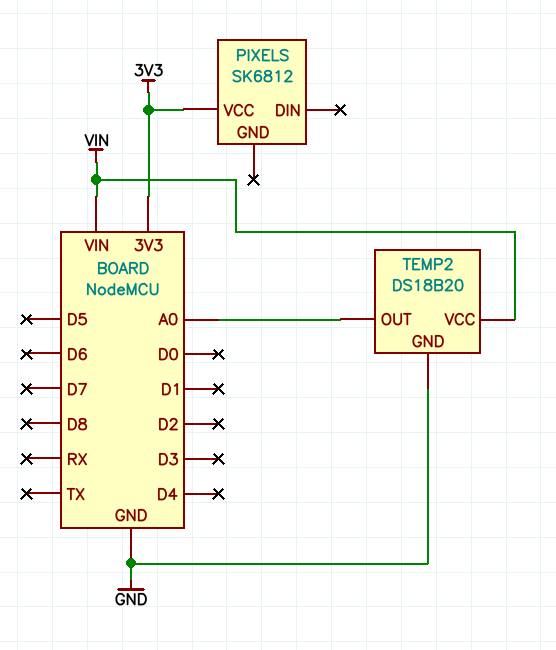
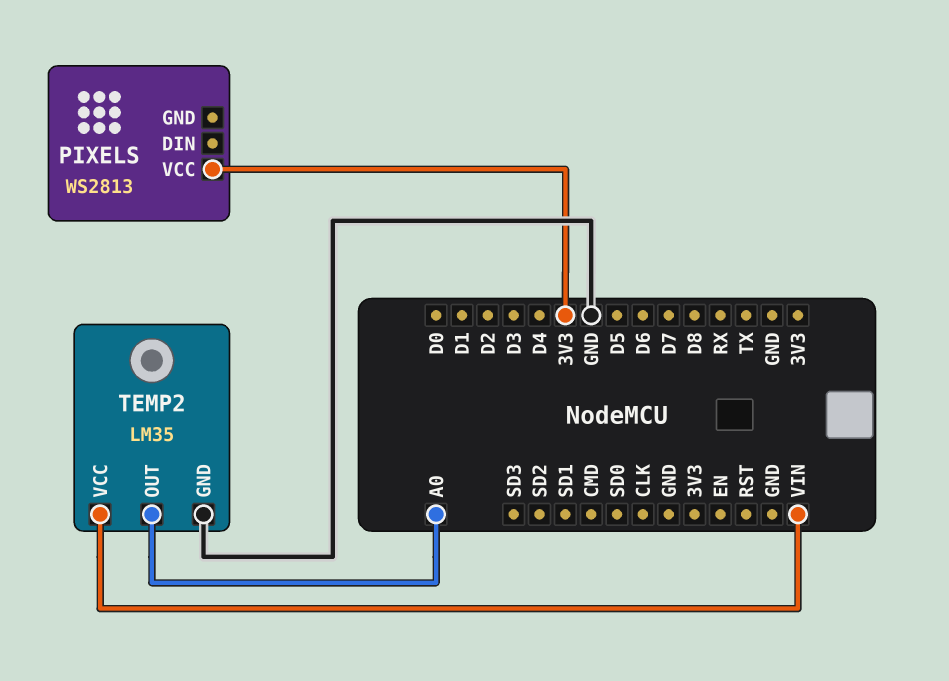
PIXELS: SK6812 -> WS2813
TEMP2: DS18B20 -> LM35

